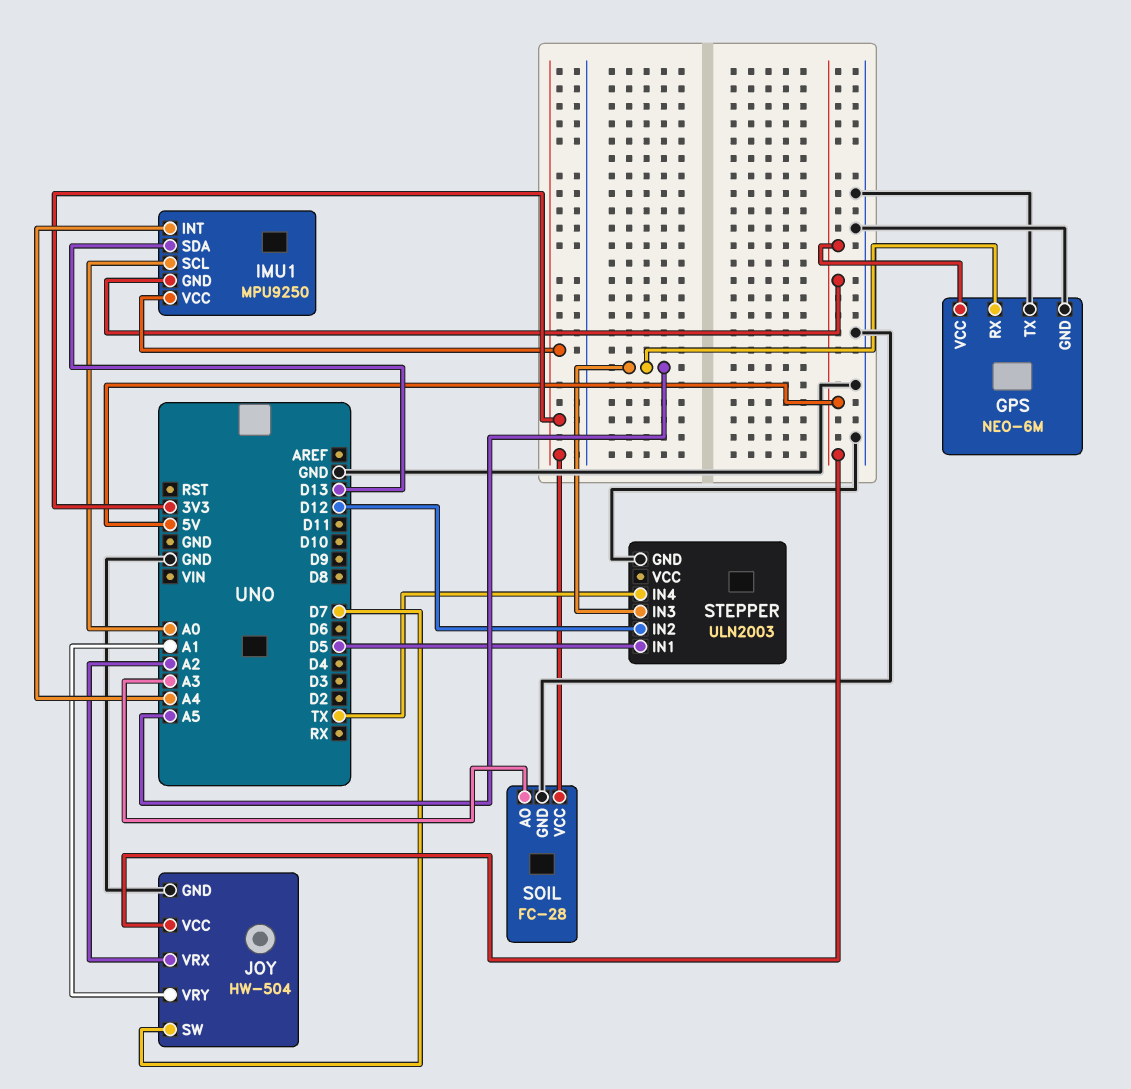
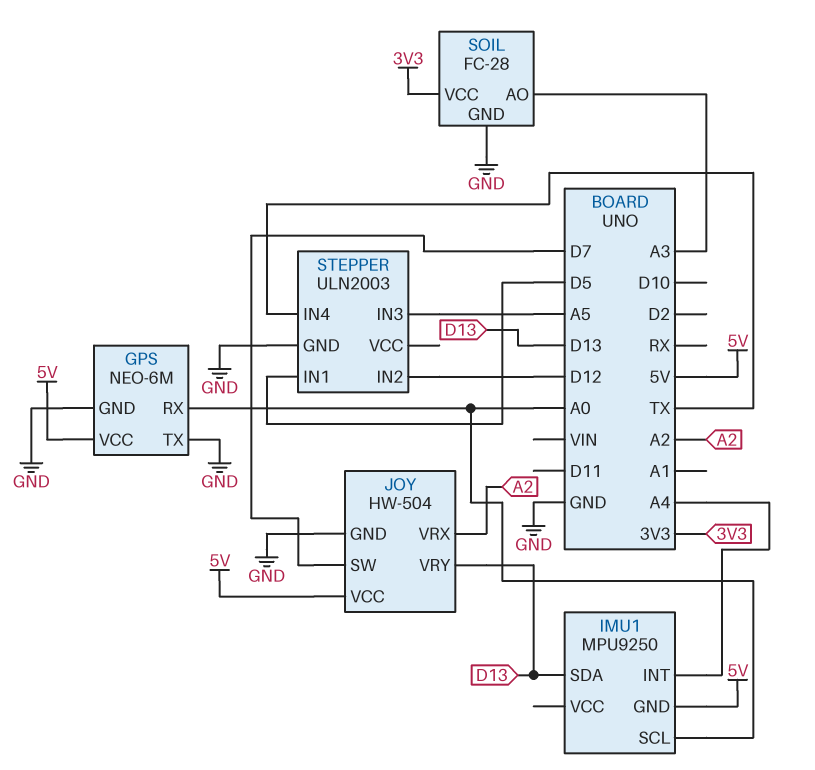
GPS pin RX: A5 -> A0
IMU1 pin VCC: 3V3 -> none
JOY pin VRY: A1 -> D13

